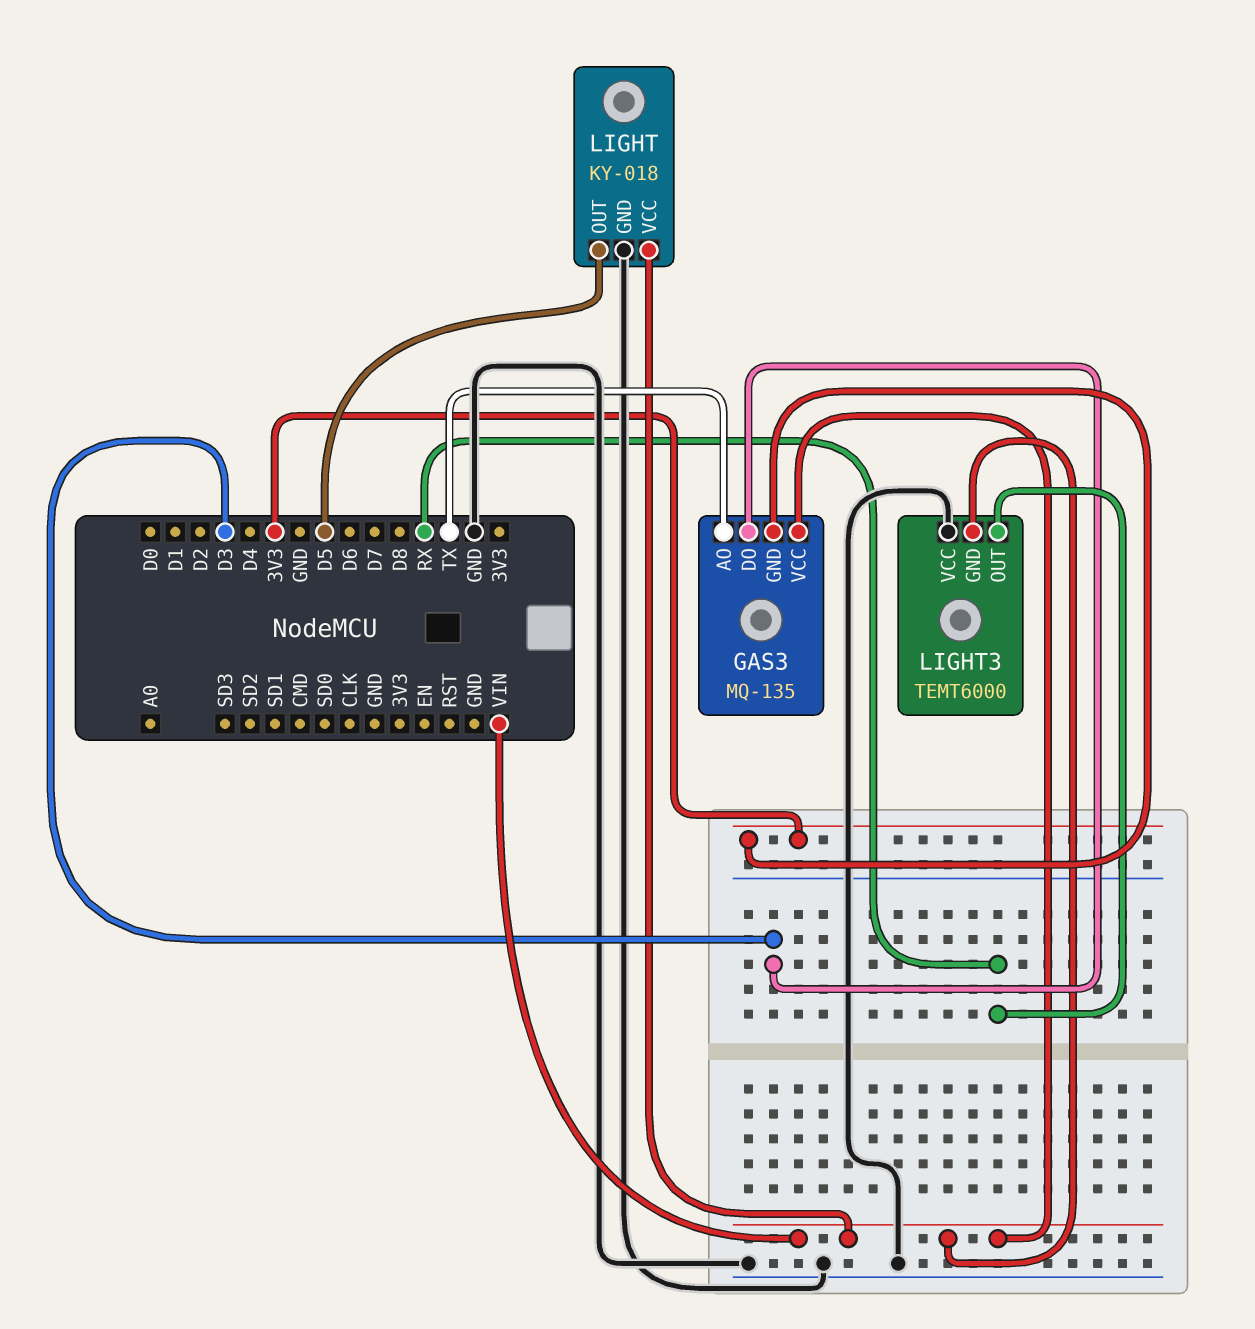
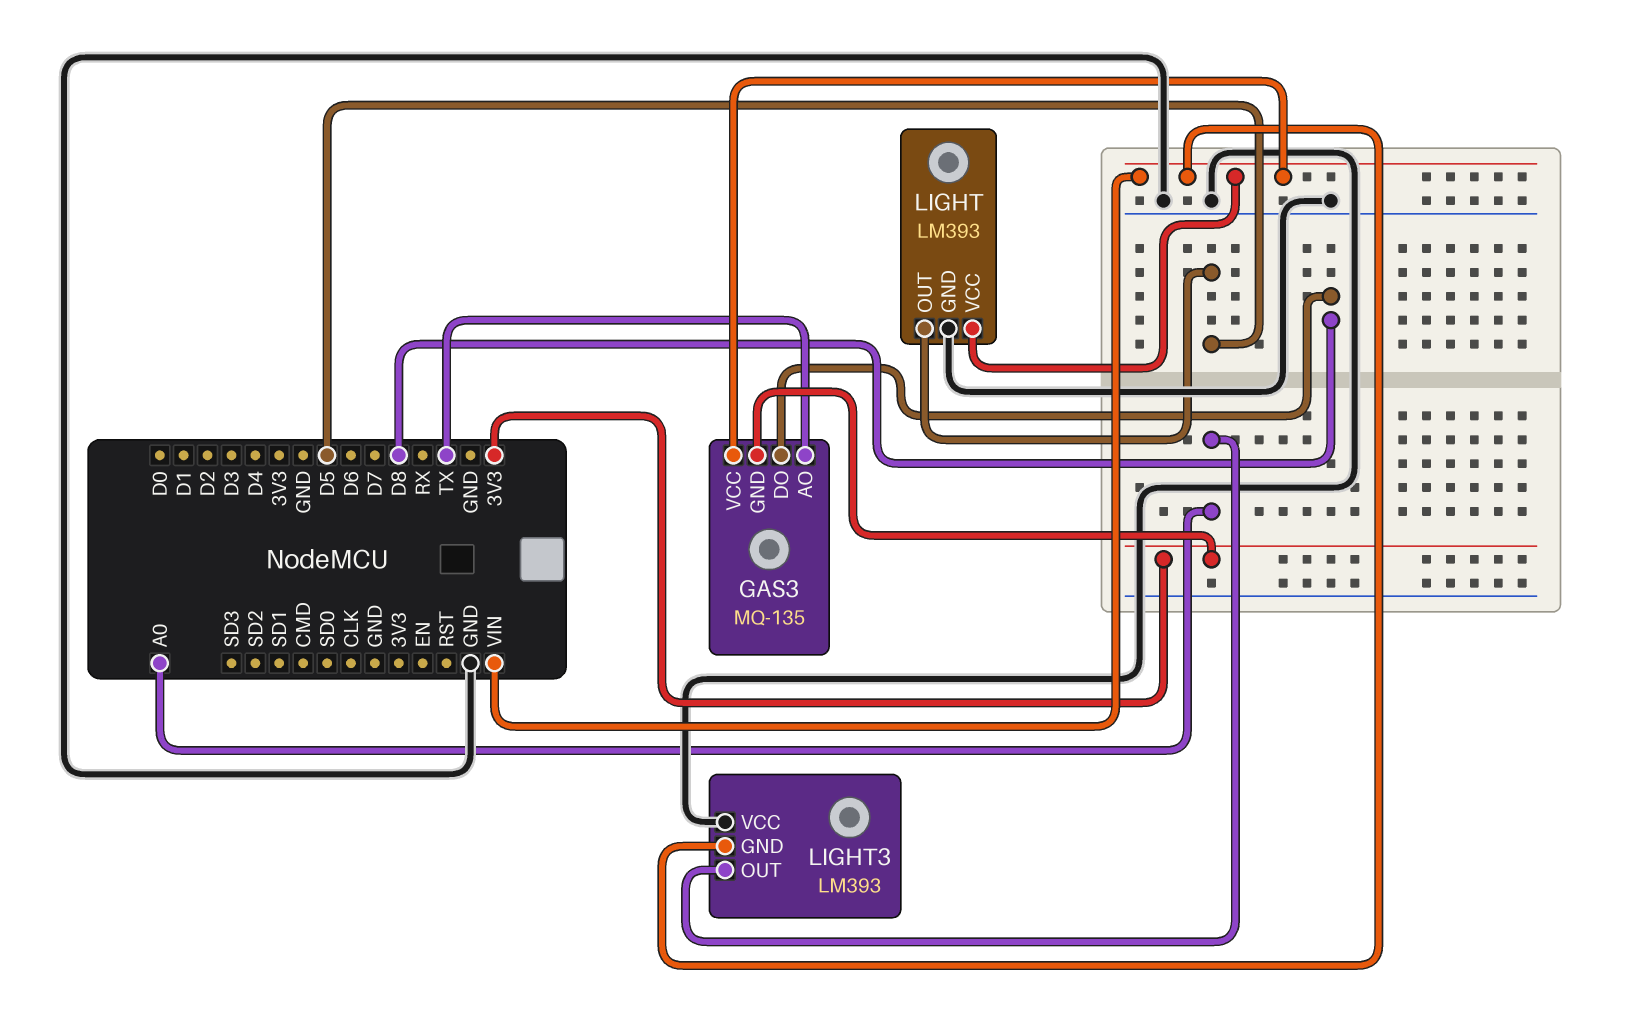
GAS3 pin DO: D3 -> D8
LIGHT: KY-018 -> LM393
LIGHT3: TEMT6000 -> LM393
LIGHT3 pin OUT: RX -> A0

